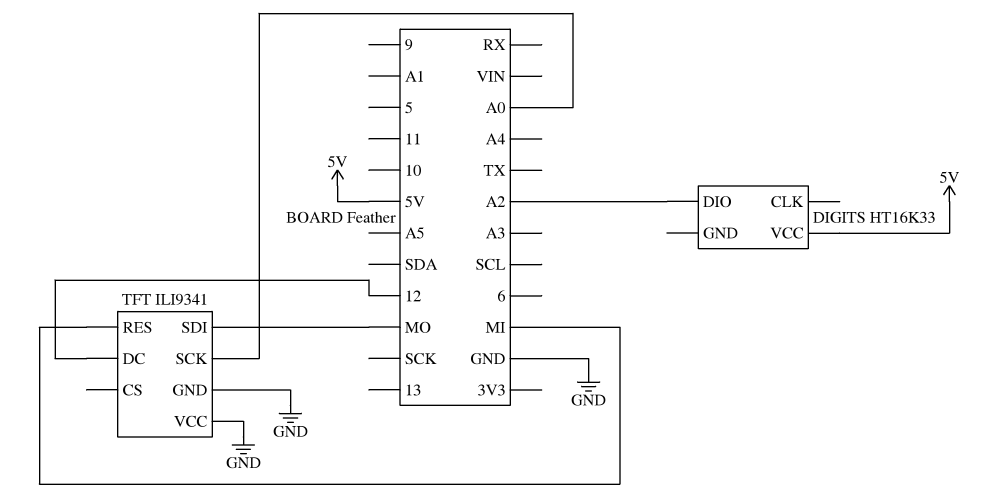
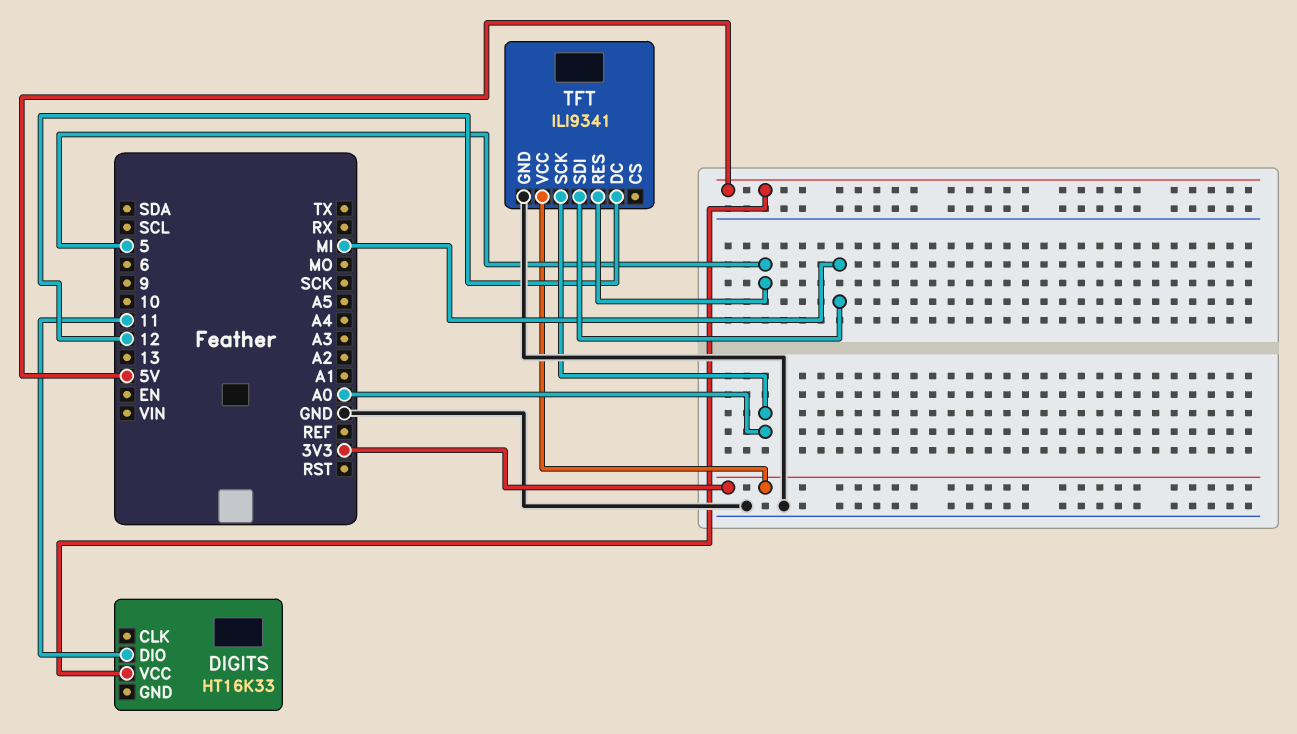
DIGITS pin DIO: A2 -> 11
TFT pin RES: MI -> 5
TFT pin SDI: MO -> MI
TFT pin VCC: GND -> 3V3

